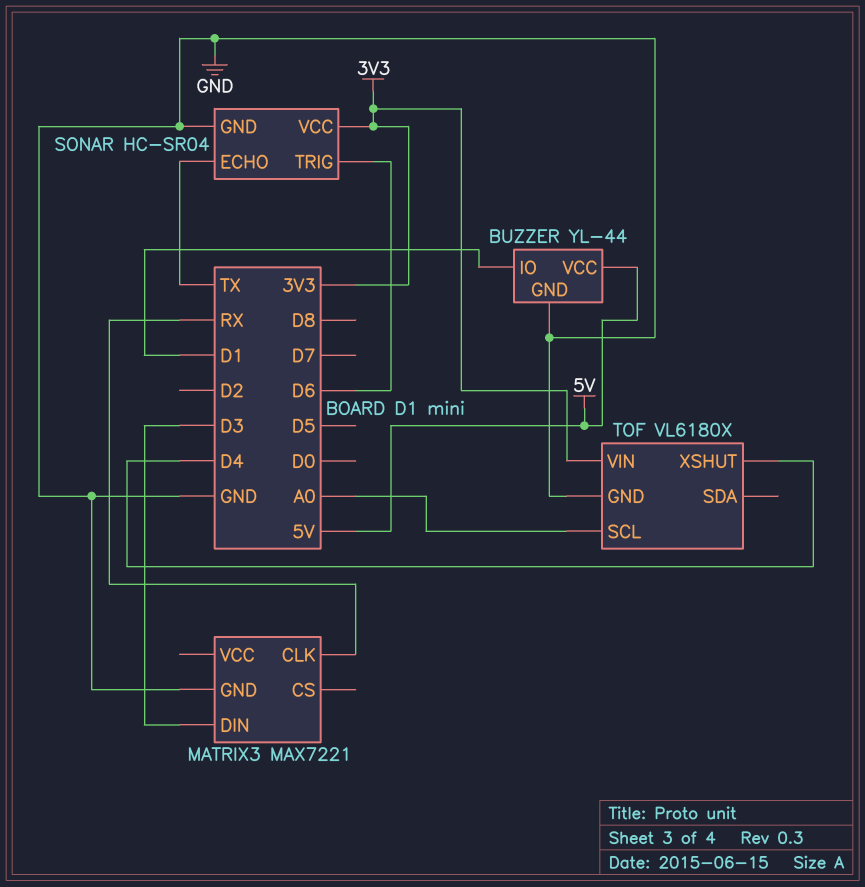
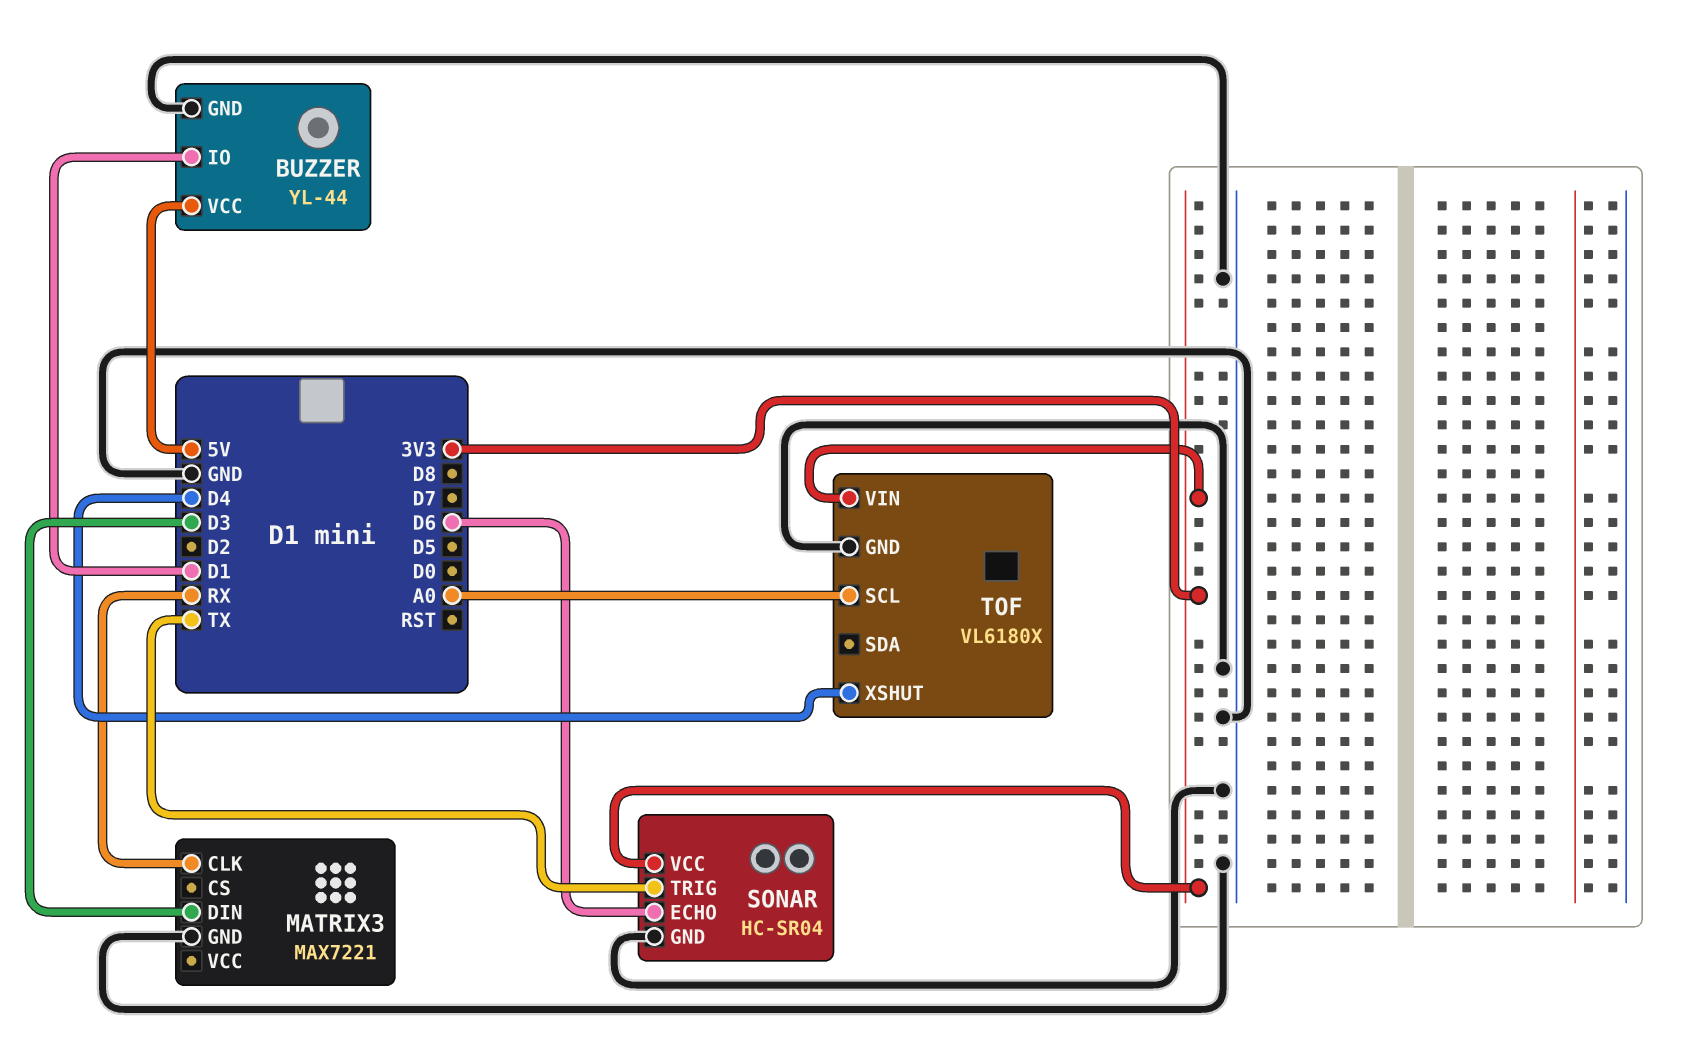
SONAR pin ECHO: TX -> D6
SONAR pin TRIG: D6 -> TX

